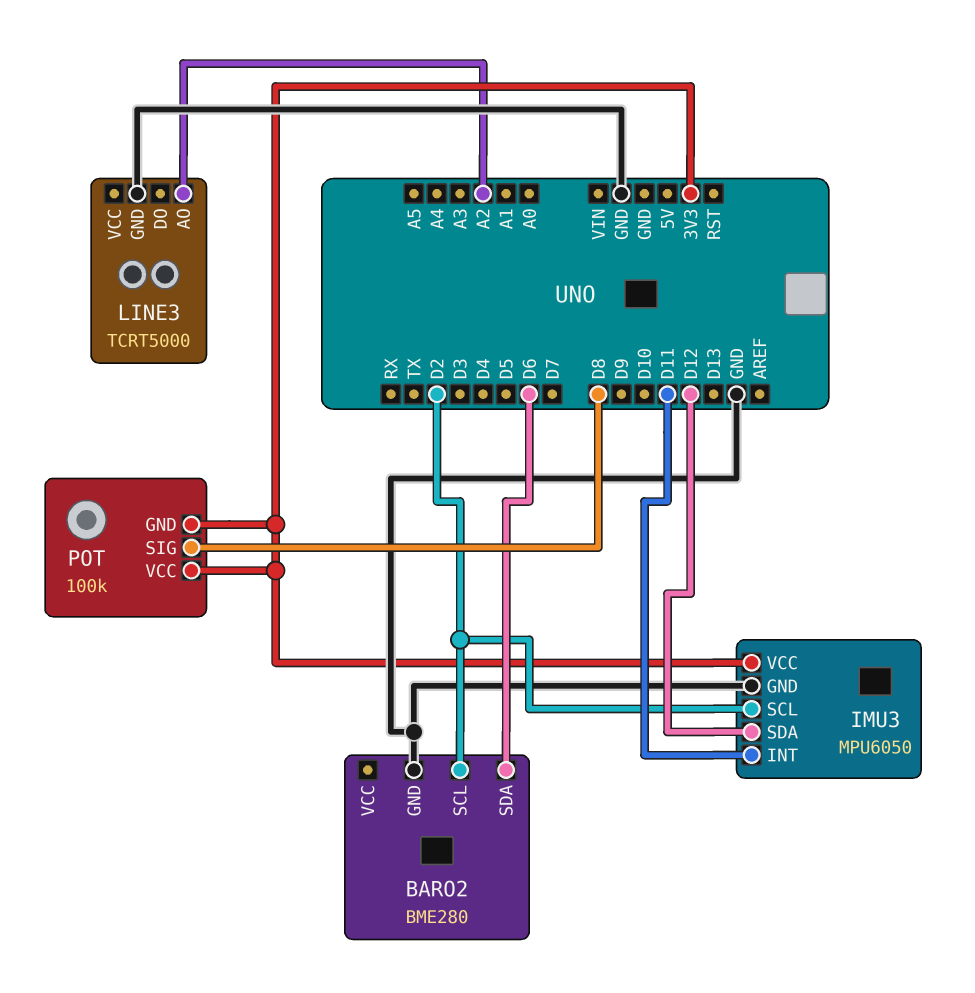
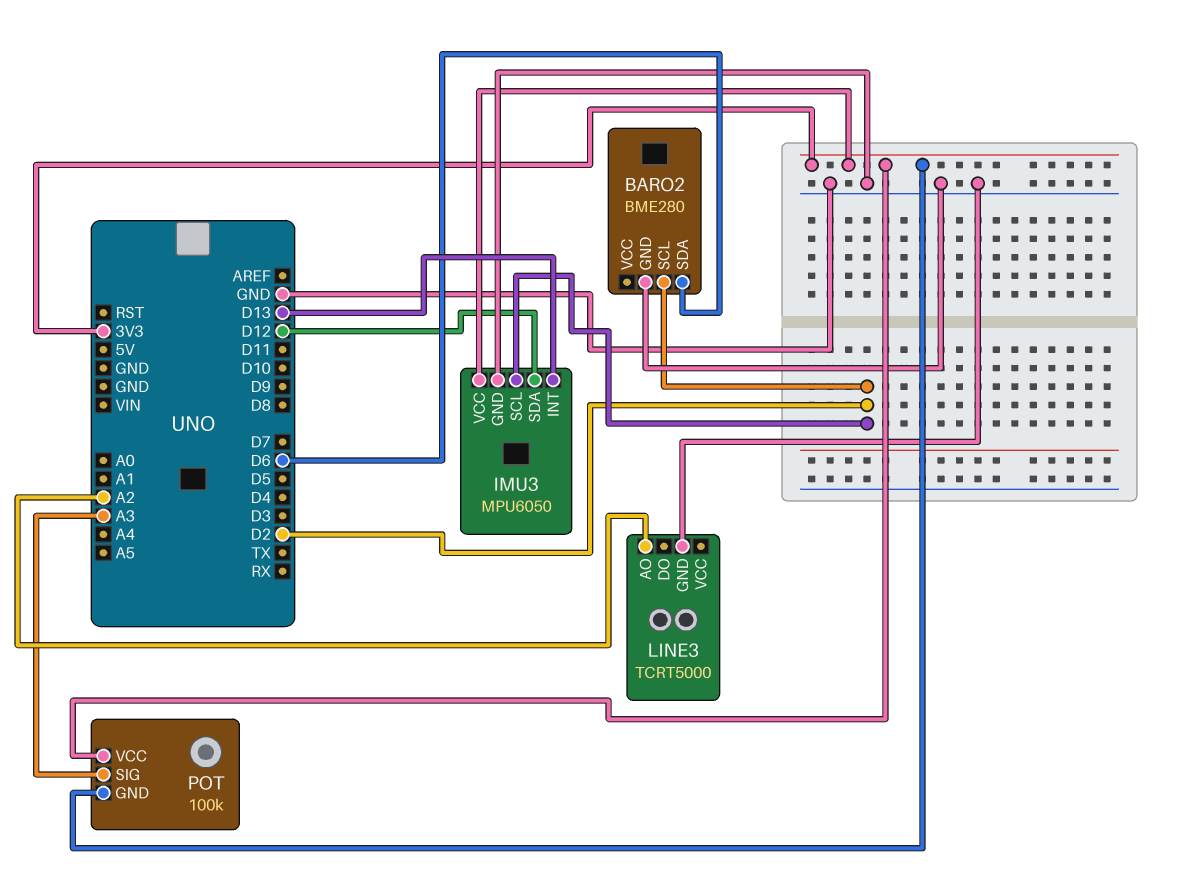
IMU3 pin INT: D11 -> D13
POT pin SIG: D8 -> A3

